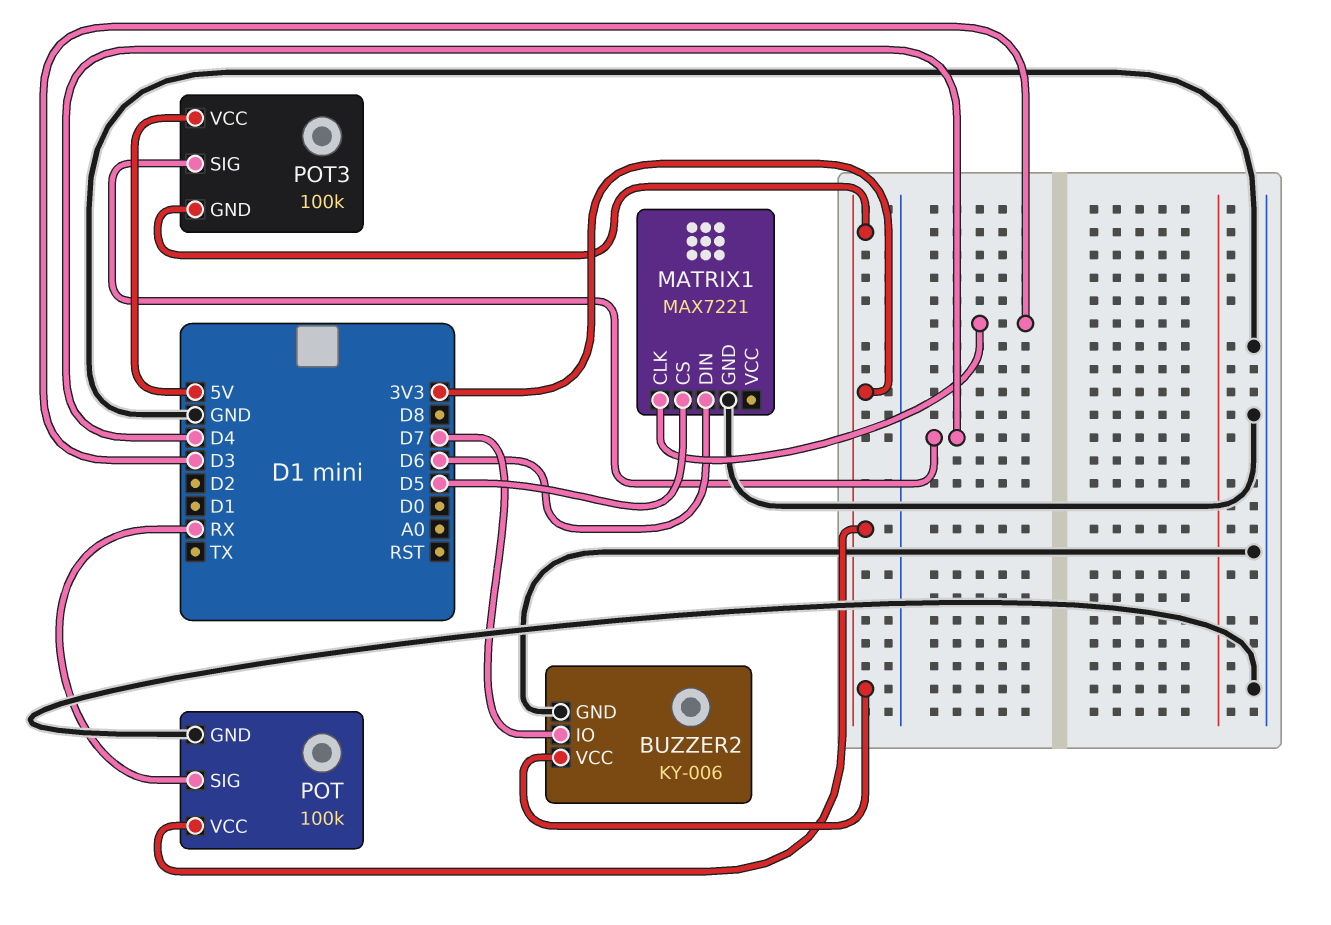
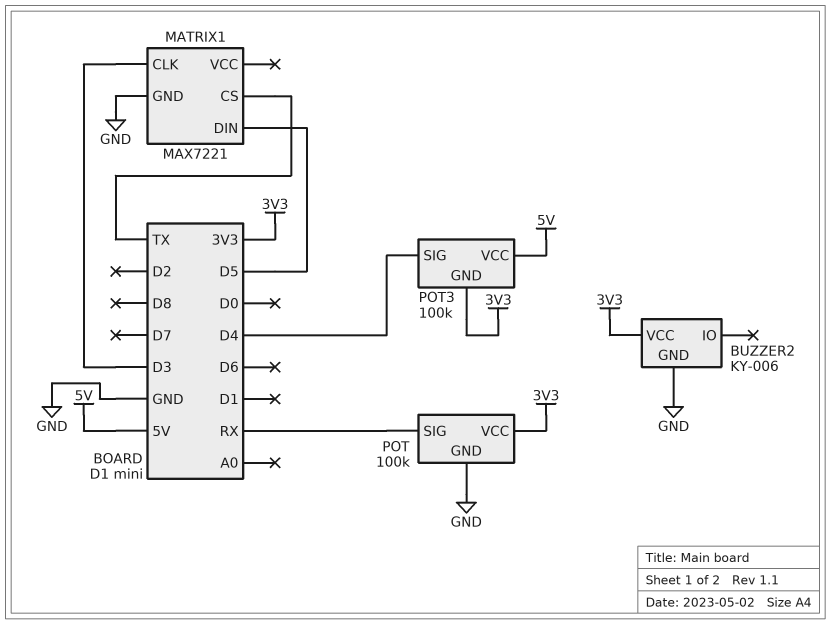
BUZZER2 pin IO: D7 -> none
MATRIX1 pin CS: D5 -> TX
MATRIX1 pin DIN: D6 -> D5

